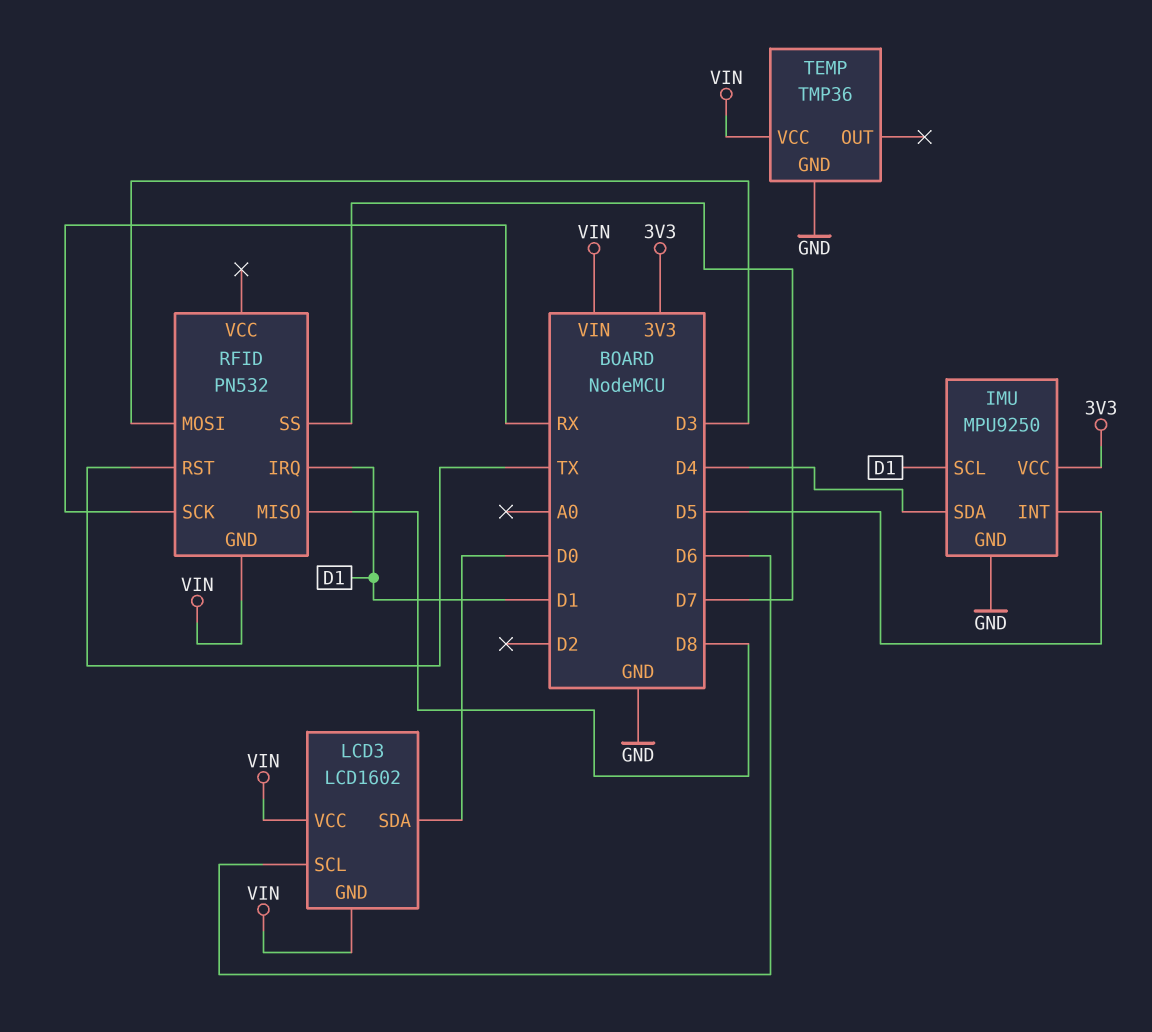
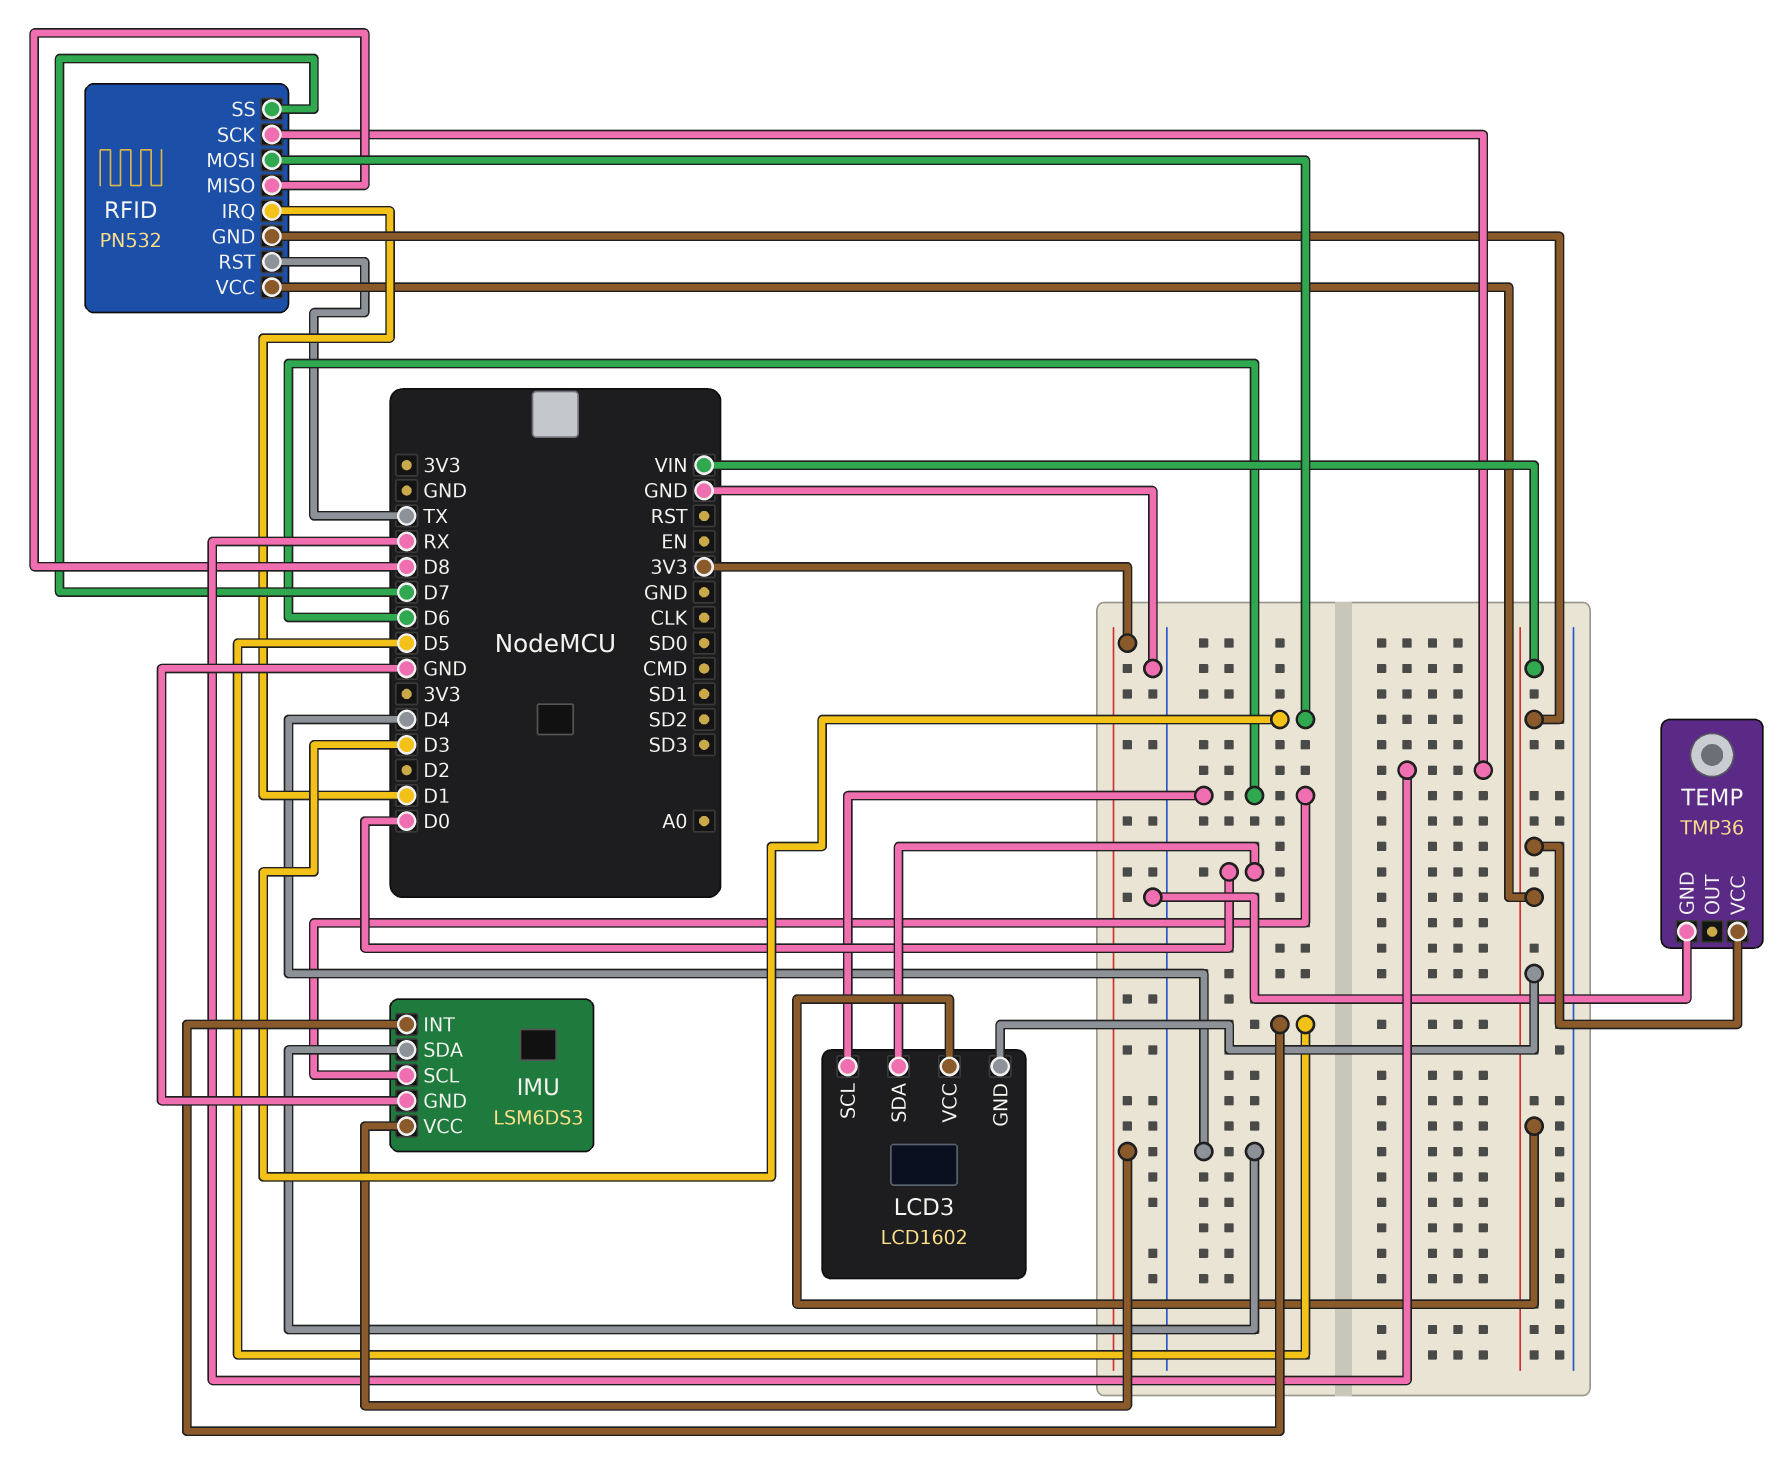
IMU: MPU9250 -> LSM6DS3
IMU pin SCL: D1 -> D6
RFID pin VCC: none -> VIN

